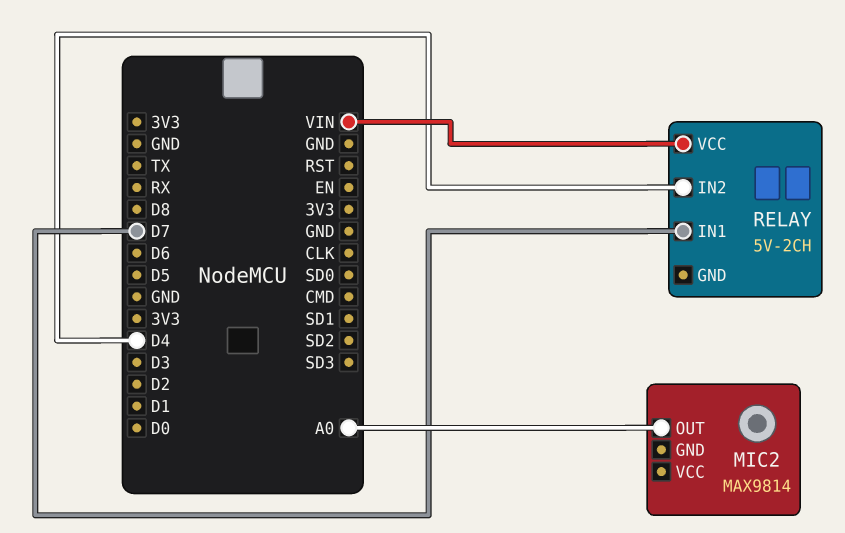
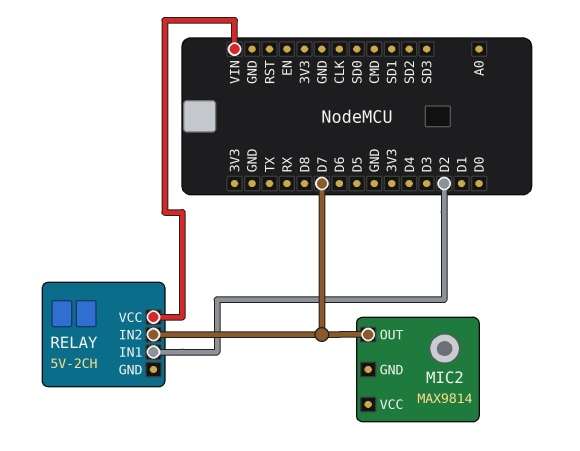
MIC2 pin OUT: A0 -> D7
RELAY pin IN1: D7 -> D2
RELAY pin IN2: D4 -> D7

